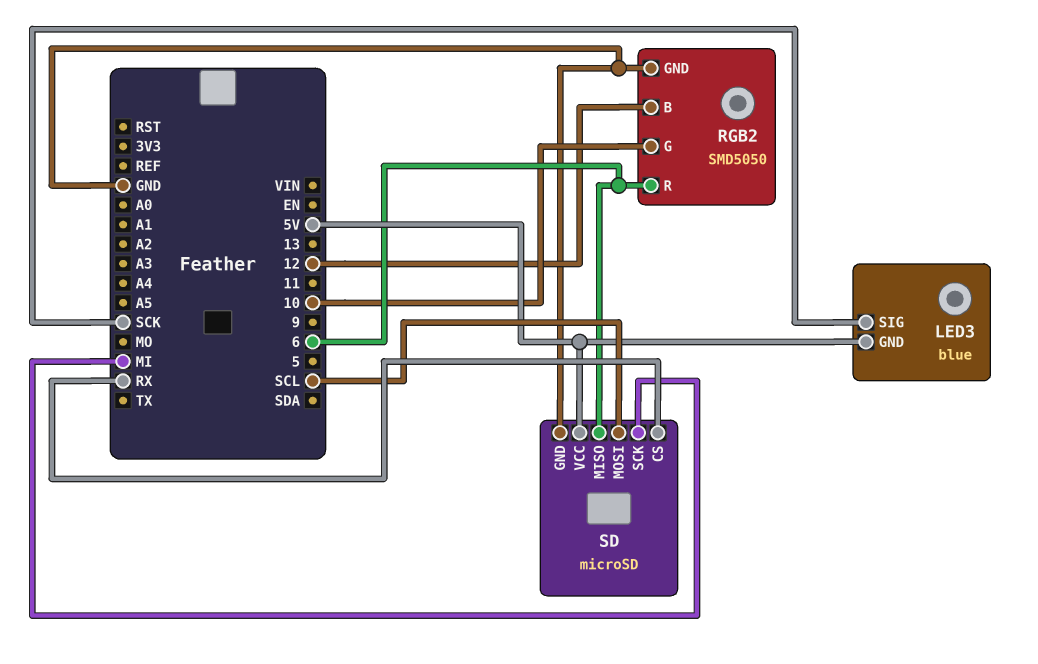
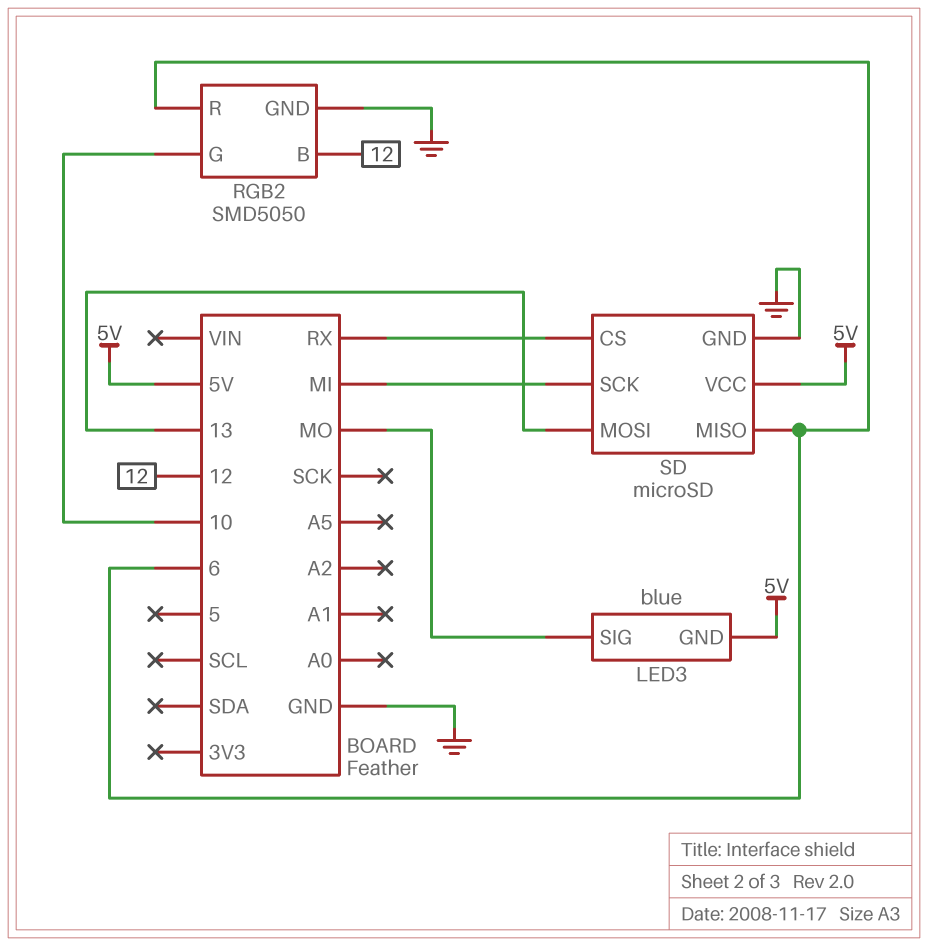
LED3 pin SIG: SCK -> MO
SD pin MOSI: SCL -> 13

